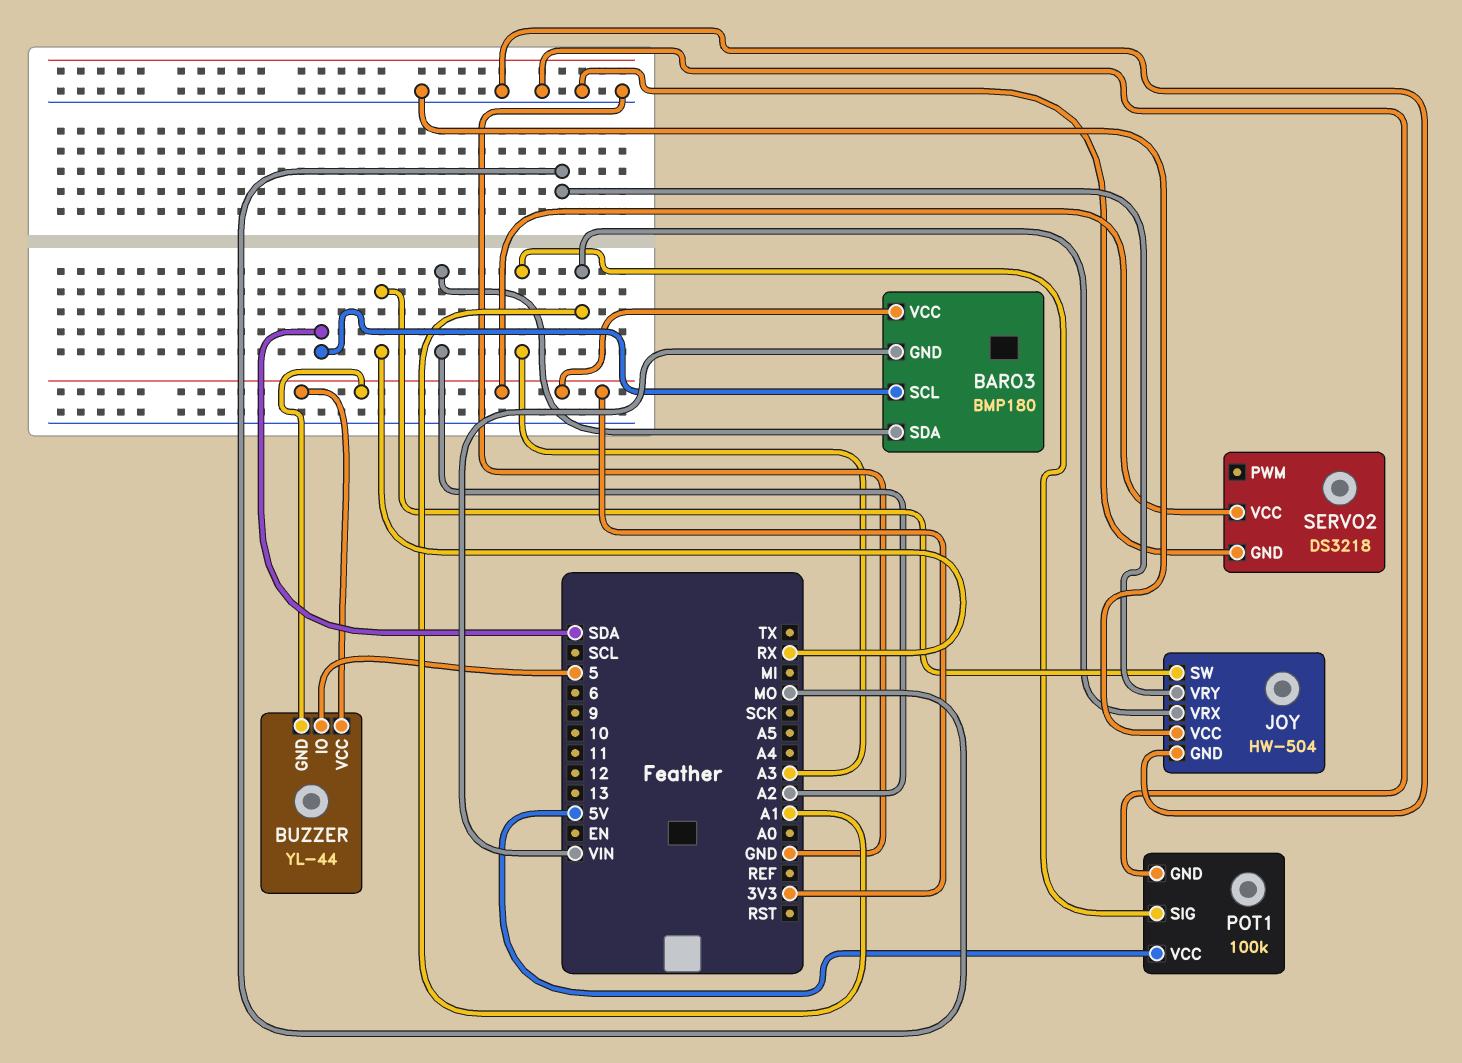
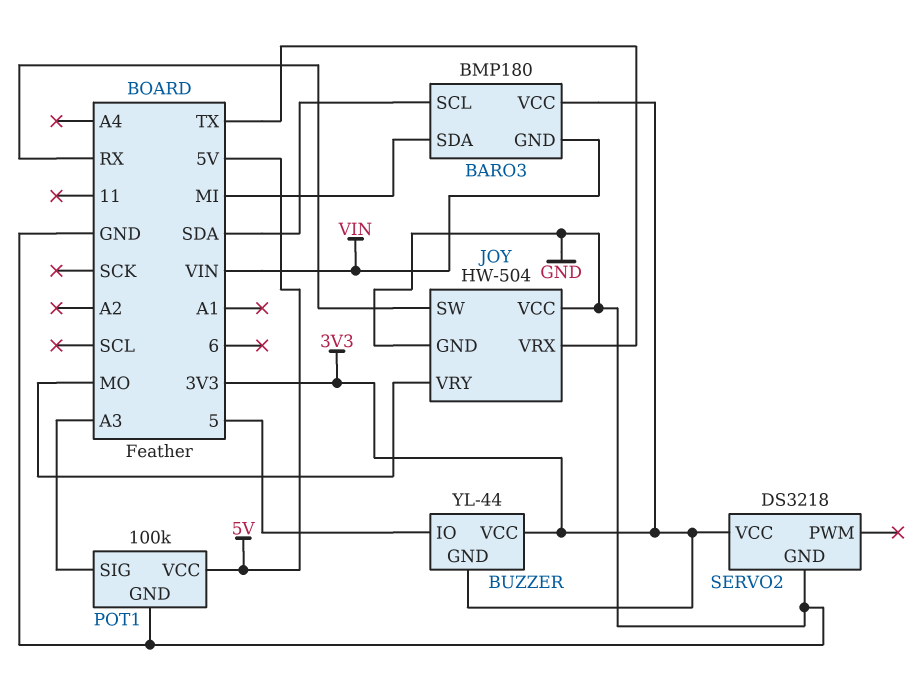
BARO3 pin SDA: A2 -> MI
JOY pin VRX: A1 -> TX

